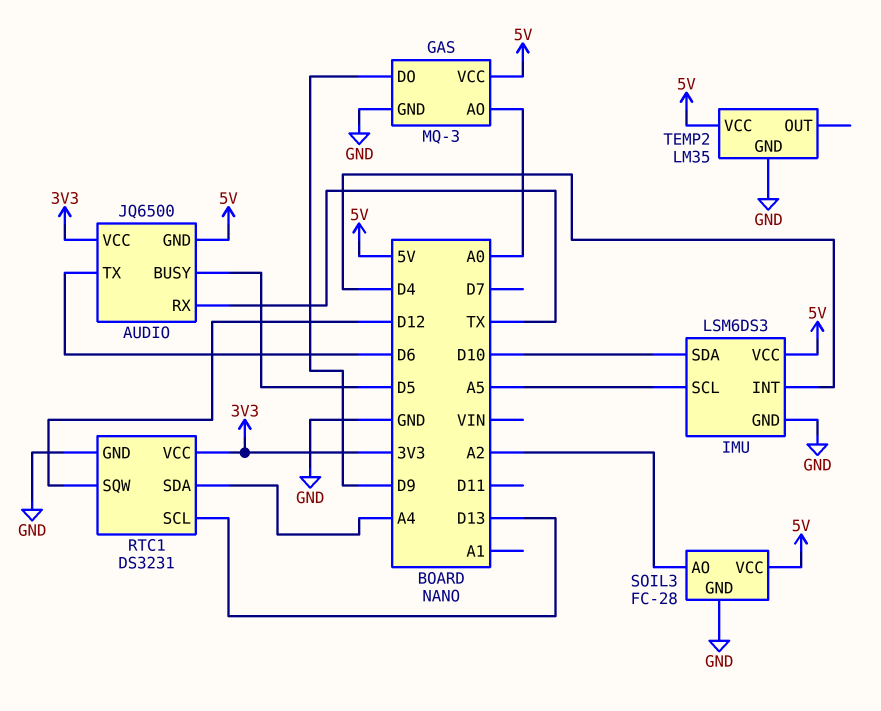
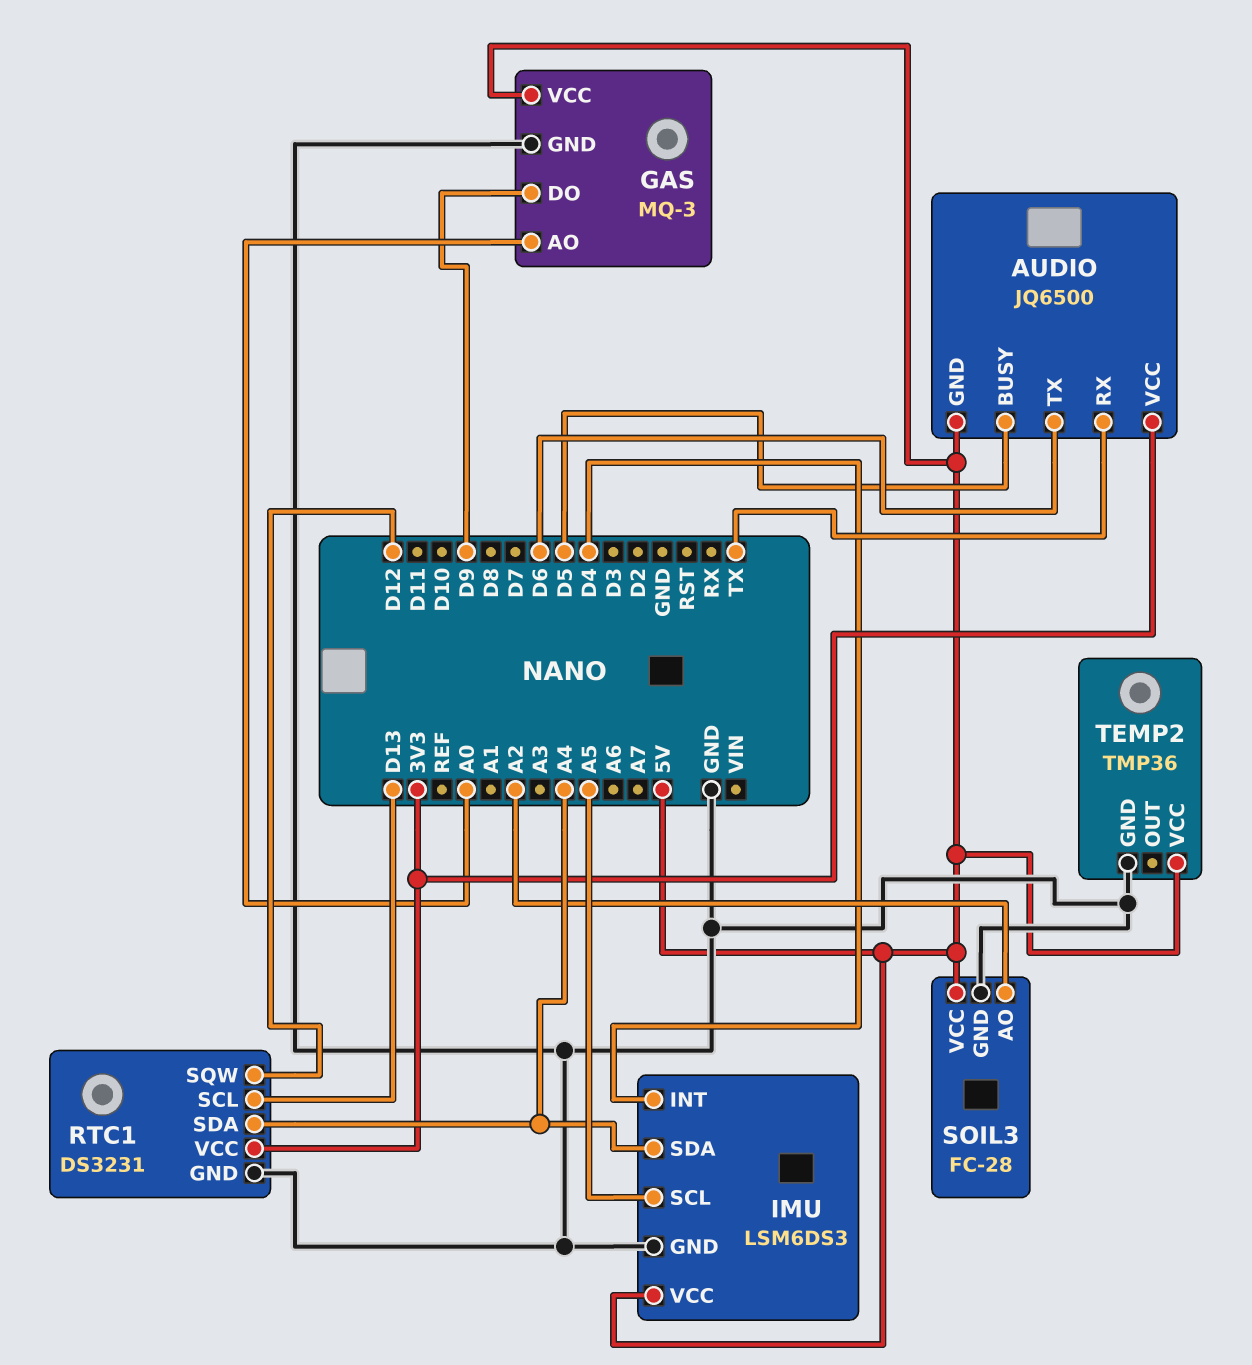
IMU pin SDA: D10 -> A4
TEMP2: LM35 -> TMP36

